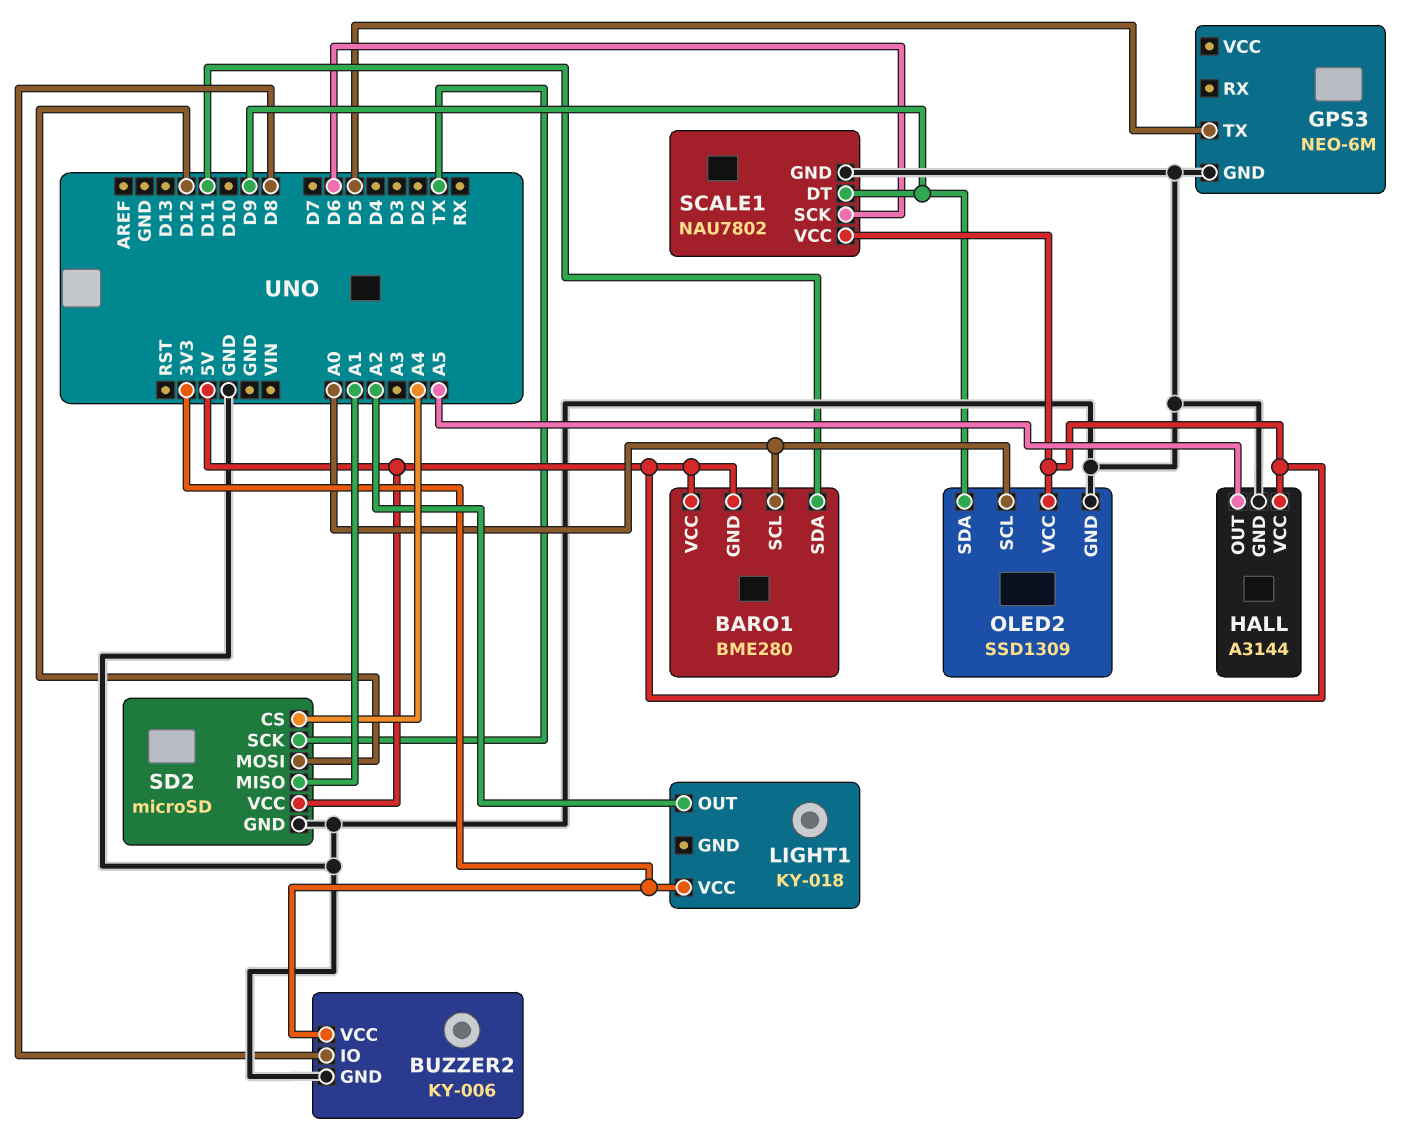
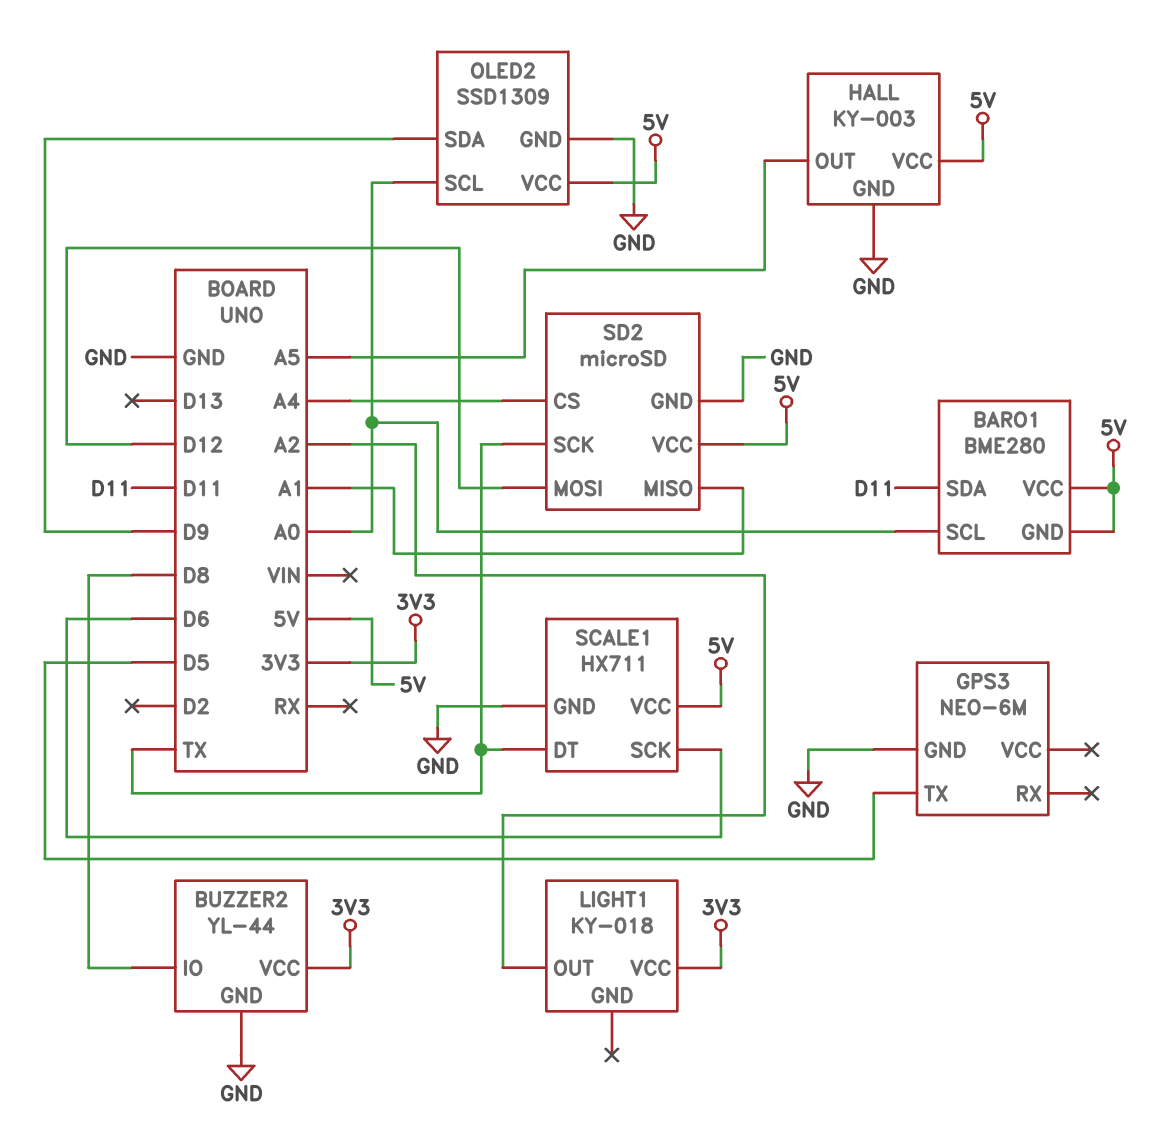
BUZZER2: KY-006 -> YL-44
HALL: A3144 -> KY-003
SCALE1: NAU7802 -> HX711
SCALE1 pin DT: D9 -> TX

